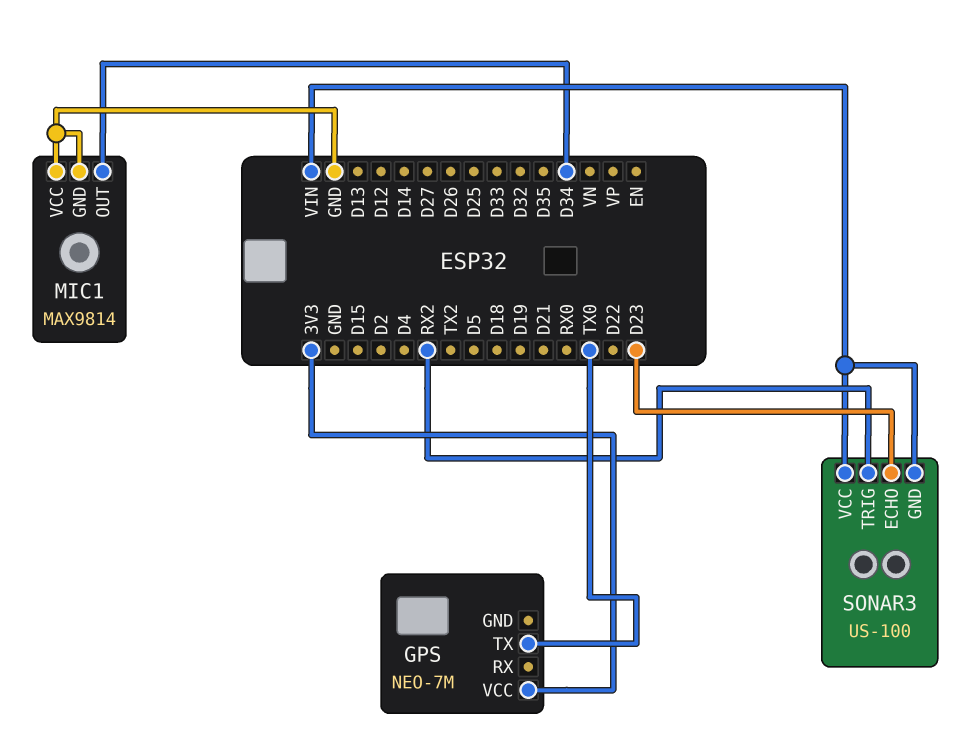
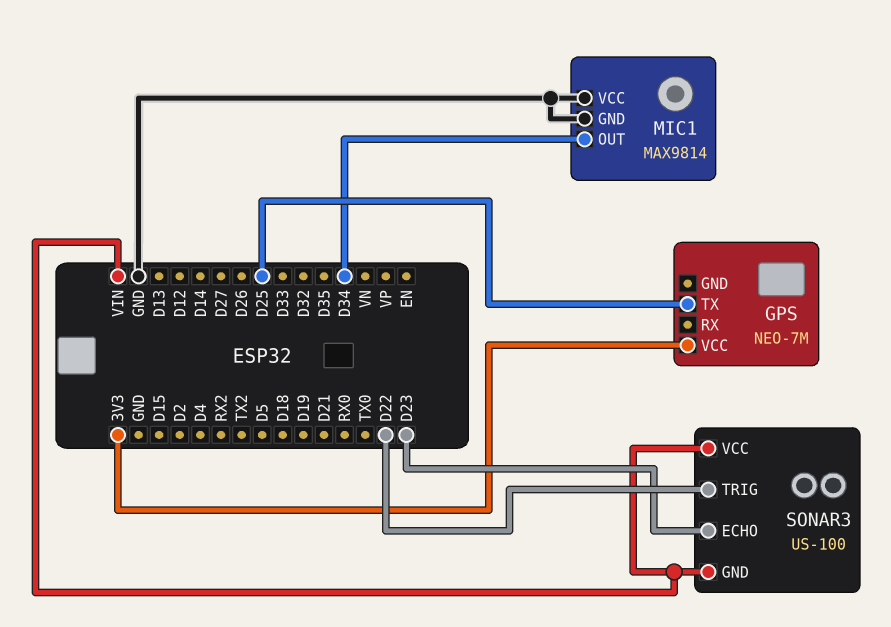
GPS pin TX: TX0 -> D25
SONAR3 pin TRIG: RX2 -> D22

